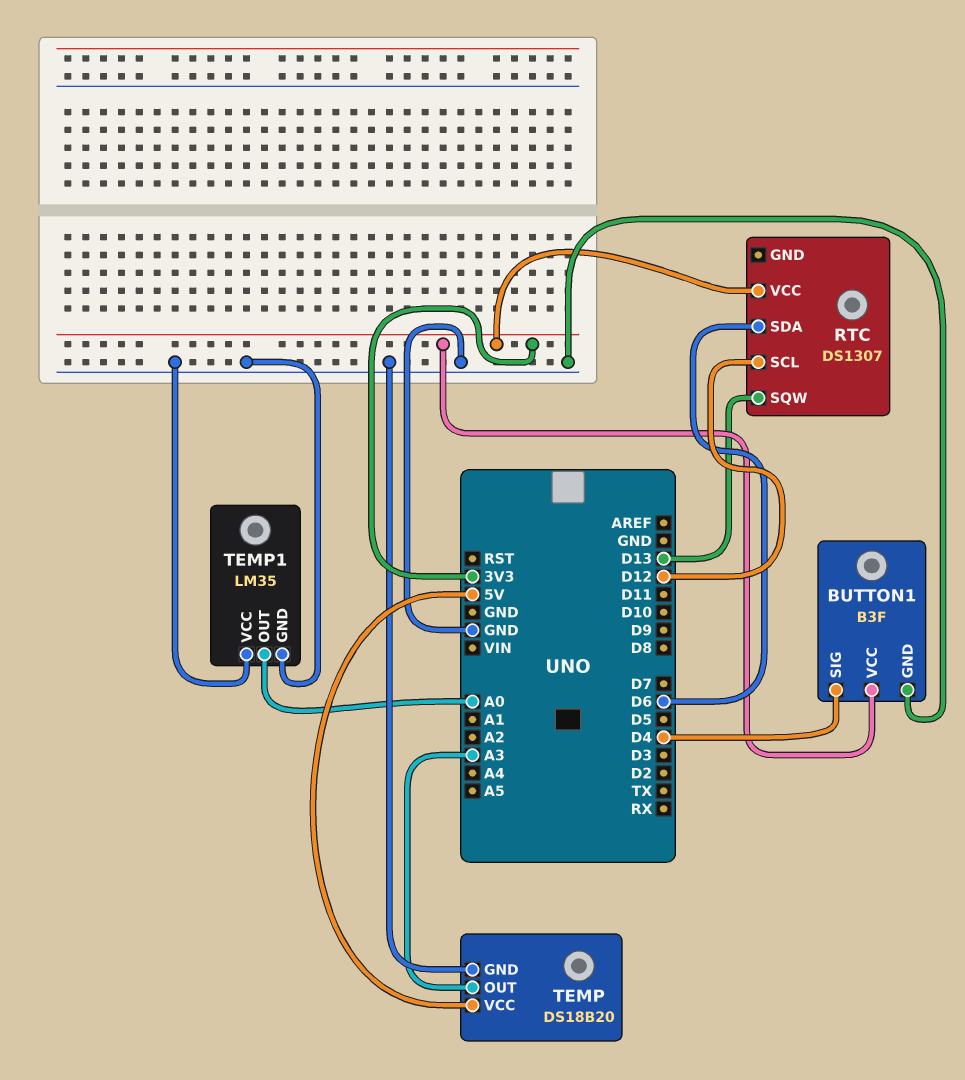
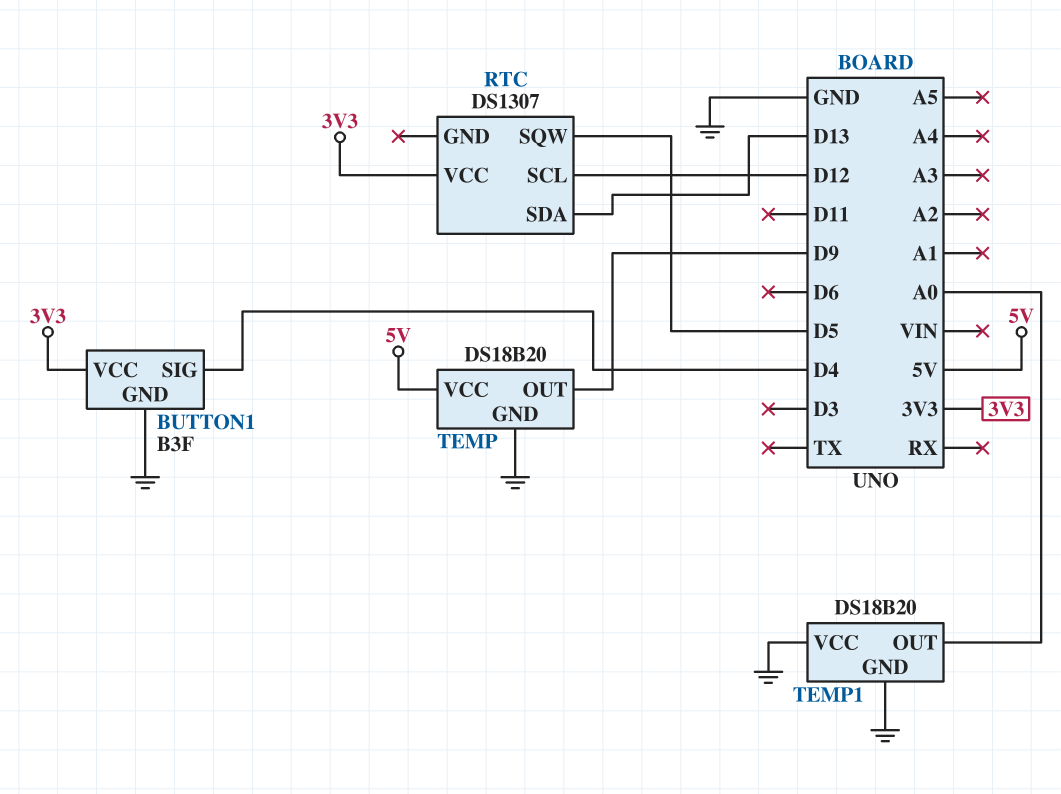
RTC pin SDA: D6 -> D13
RTC pin SQW: D13 -> D5
TEMP pin OUT: A3 -> D9
TEMP1: LM35 -> DS18B20

